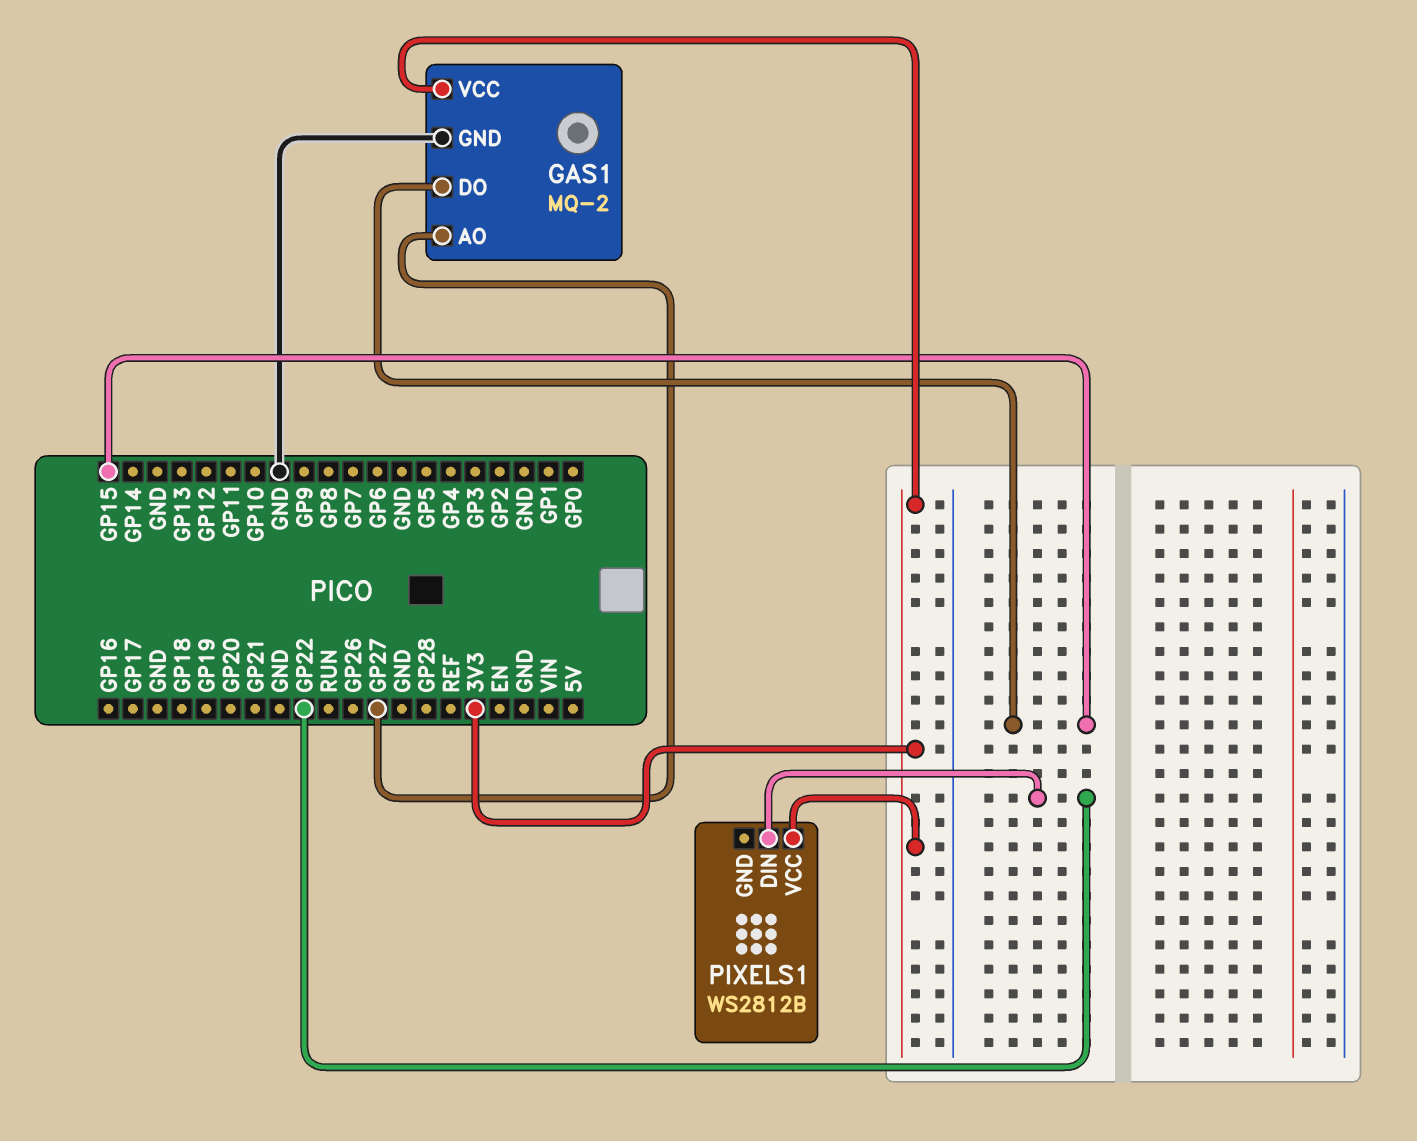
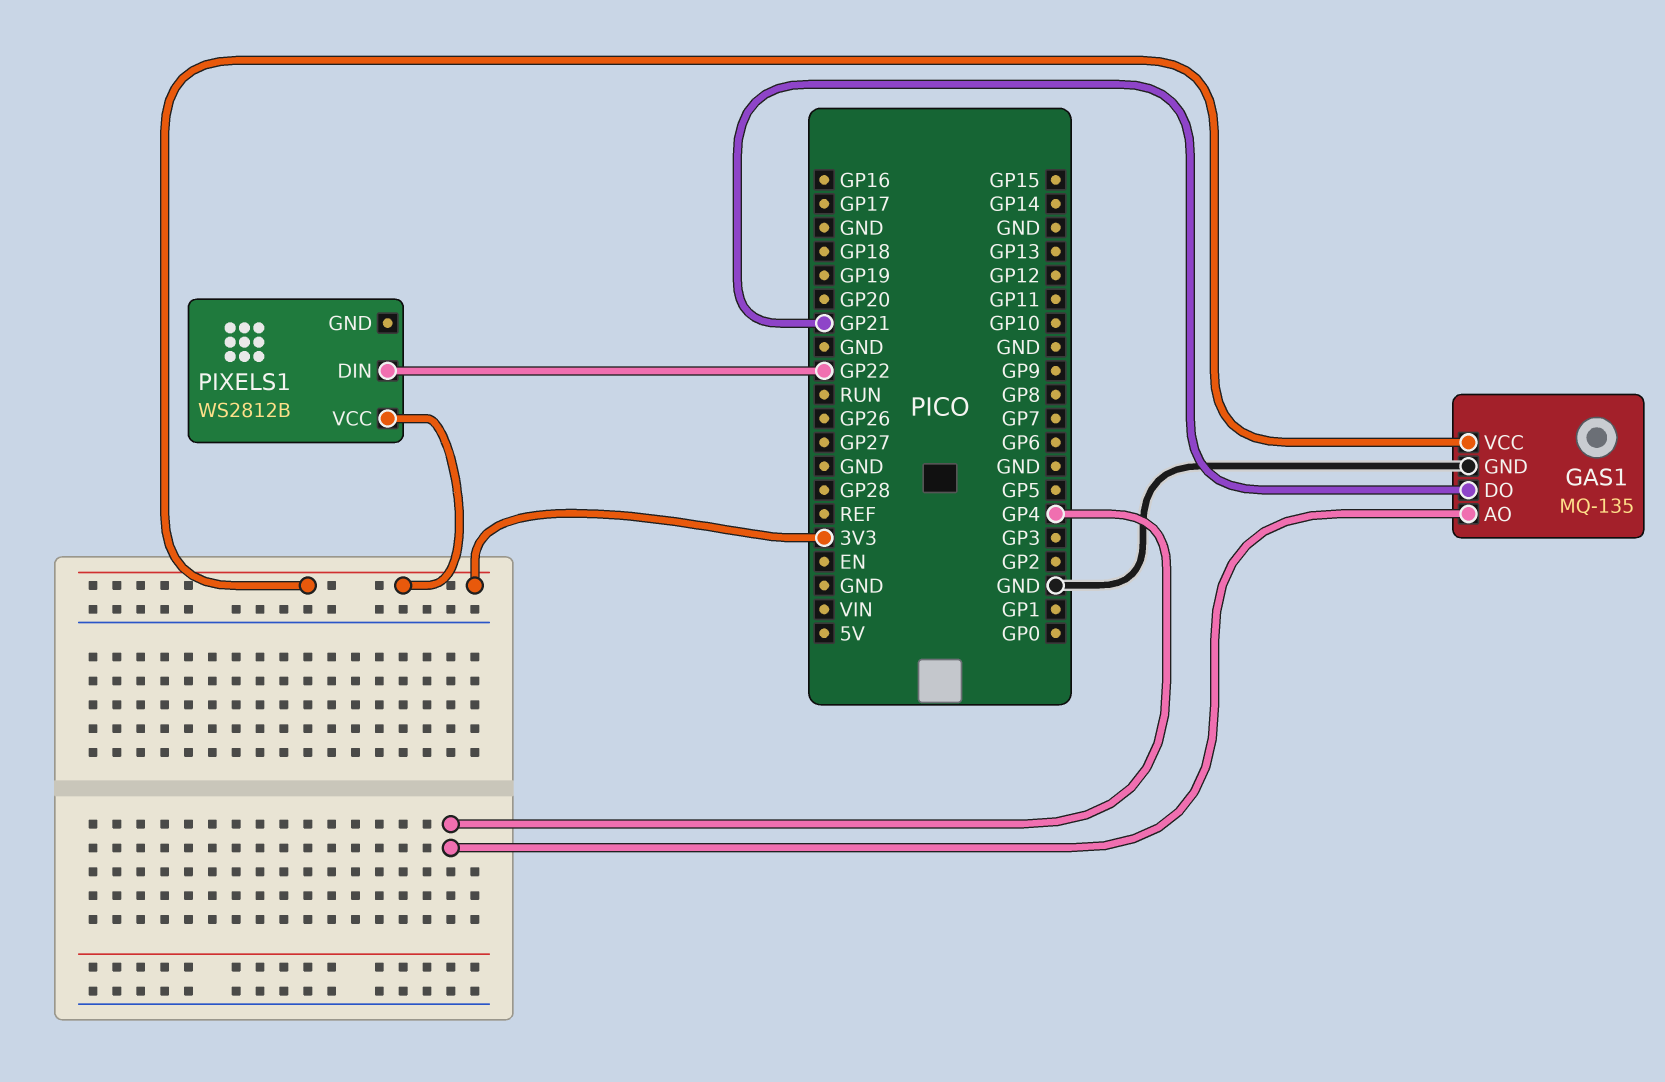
GAS1: MQ-2 -> MQ-135
GAS1 pin AO: GP27 -> GP4
GAS1 pin DO: GP15 -> GP21

